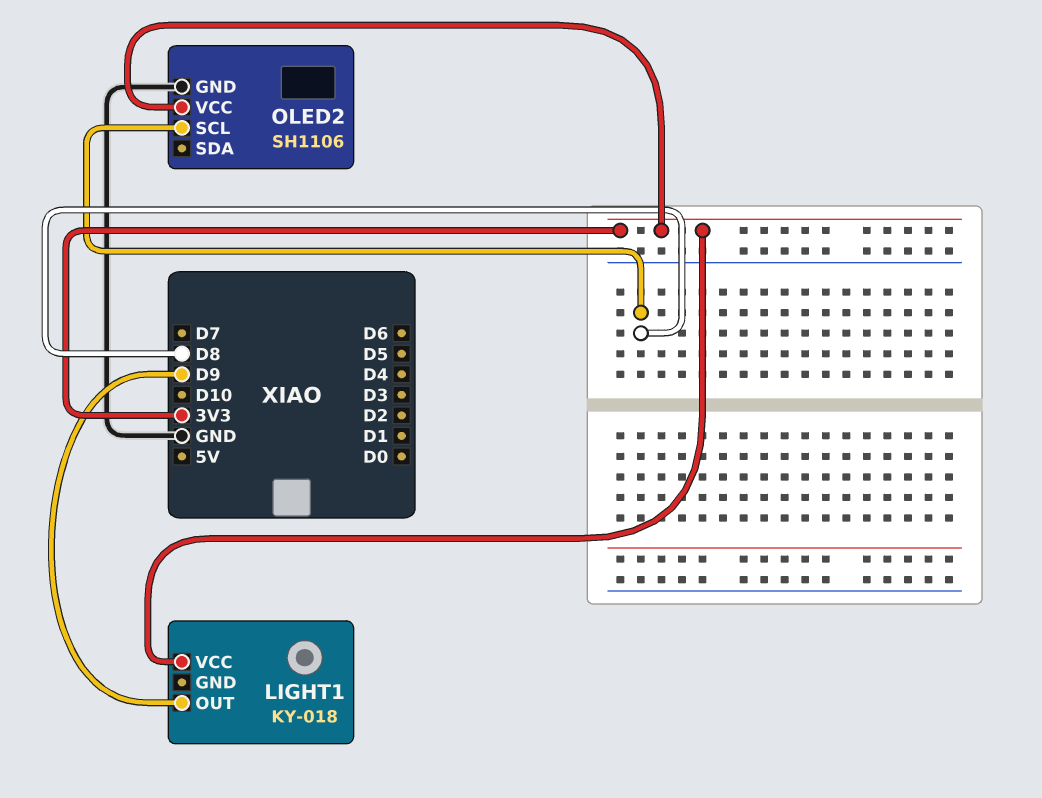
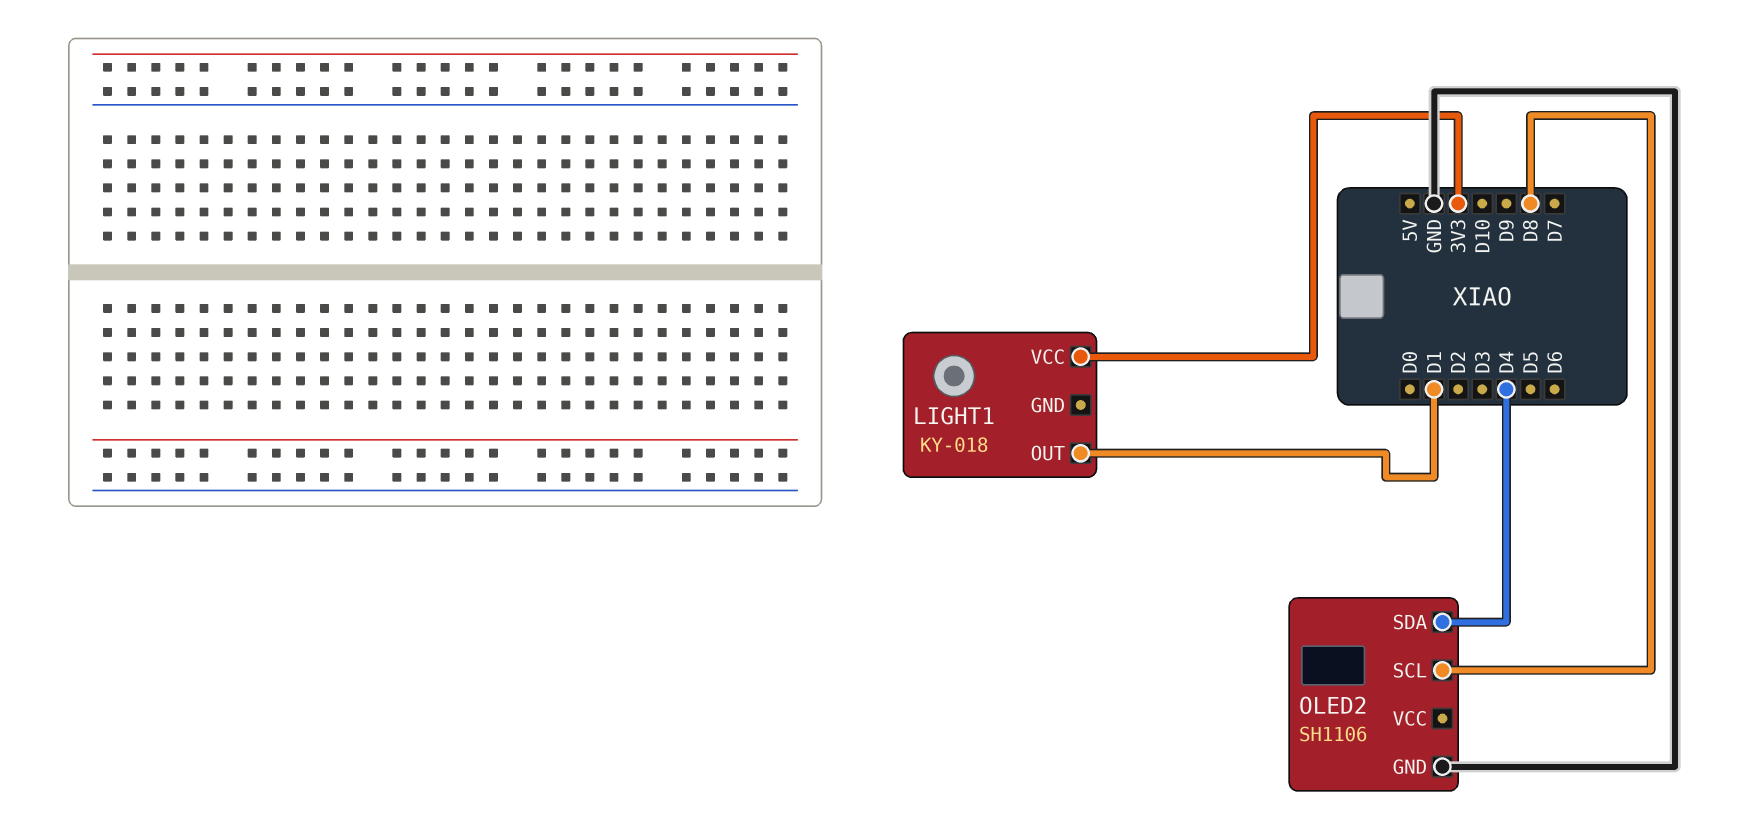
LIGHT1 pin OUT: D9 -> D1
OLED2 pin SDA: none -> D4
OLED2 pin VCC: 3V3 -> none

